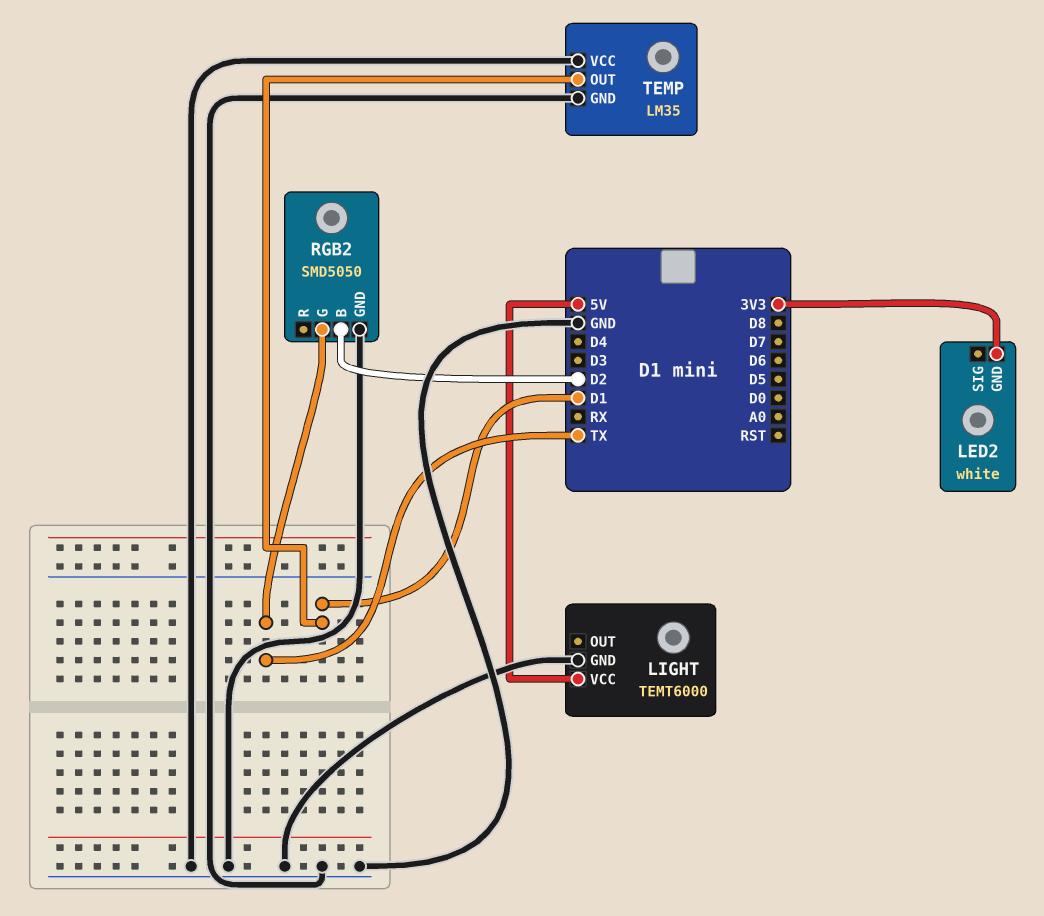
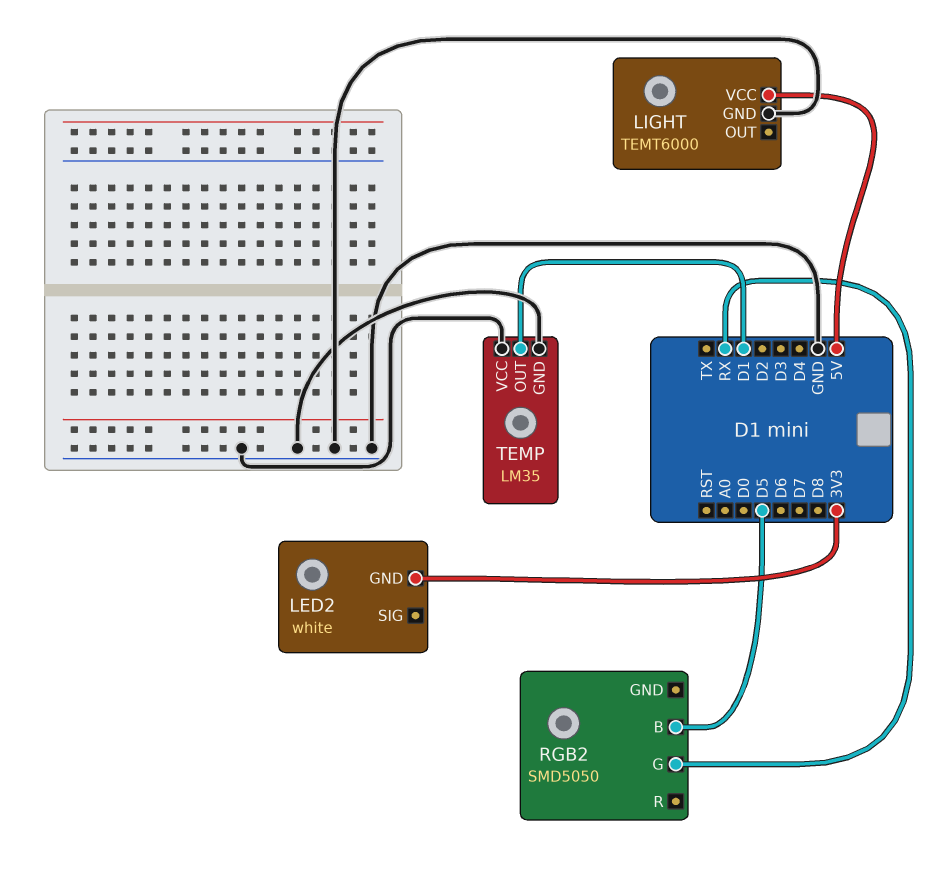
RGB2 pin B: D2 -> D5
RGB2 pin G: TX -> RX
RGB2 pin GND: GND -> none

